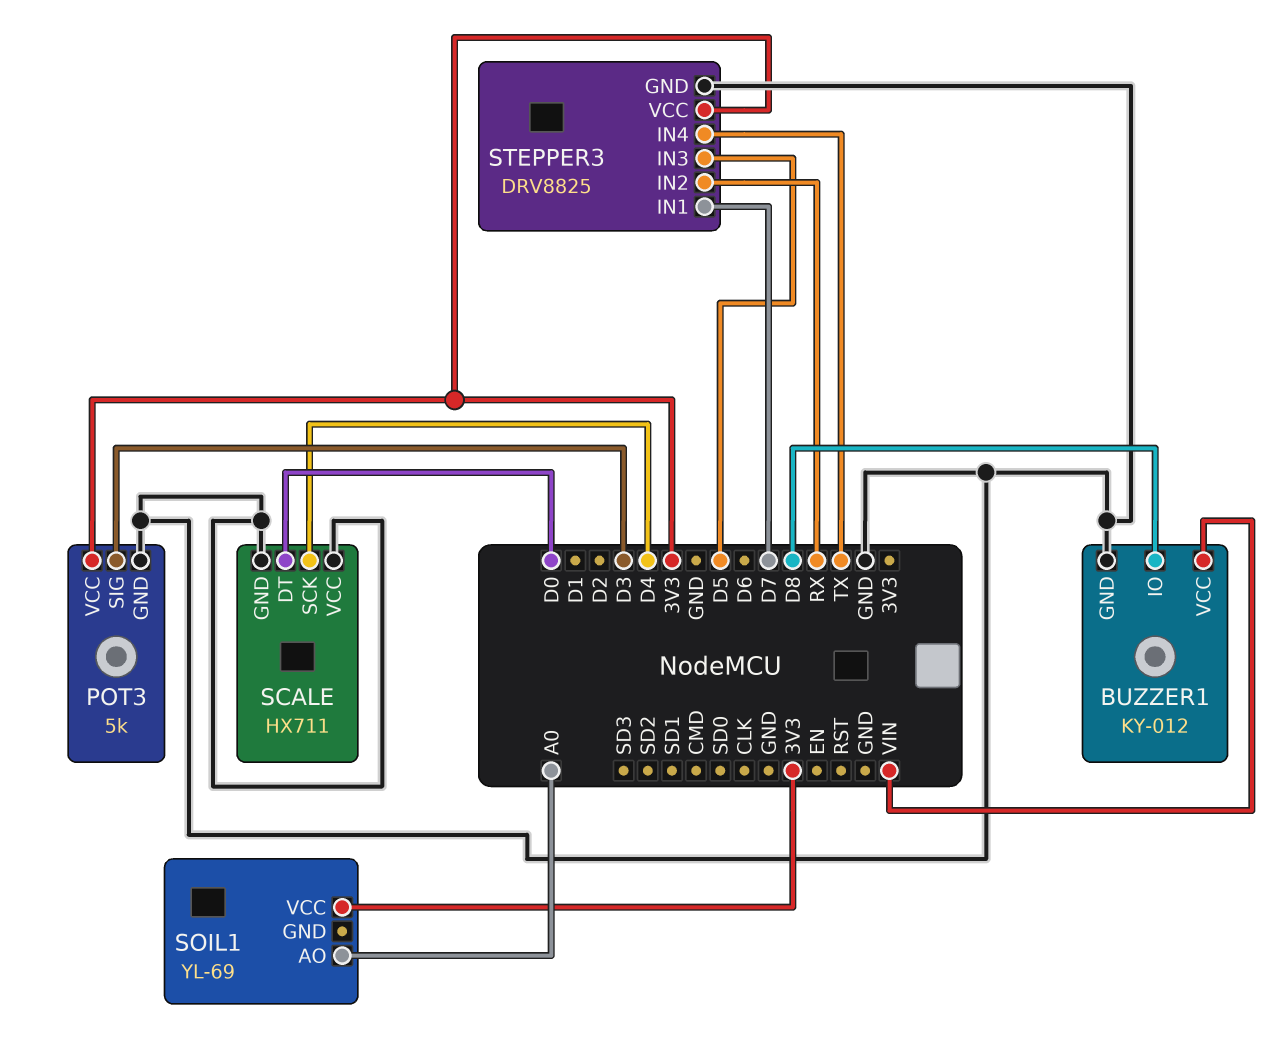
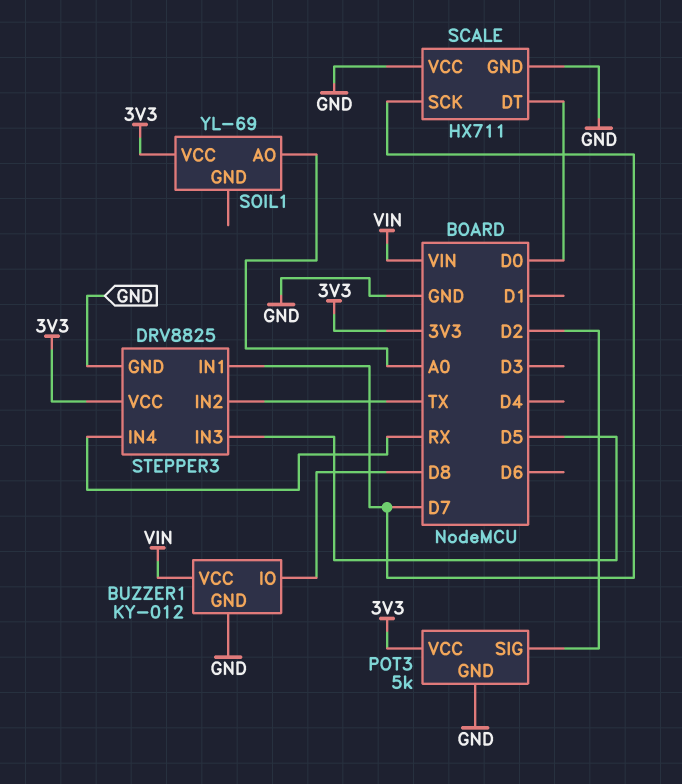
POT3 pin SIG: D3 -> D2
SCALE pin SCK: D4 -> D7
STEPPER3 pin IN2: RX -> TX
STEPPER3 pin IN4: TX -> RX

